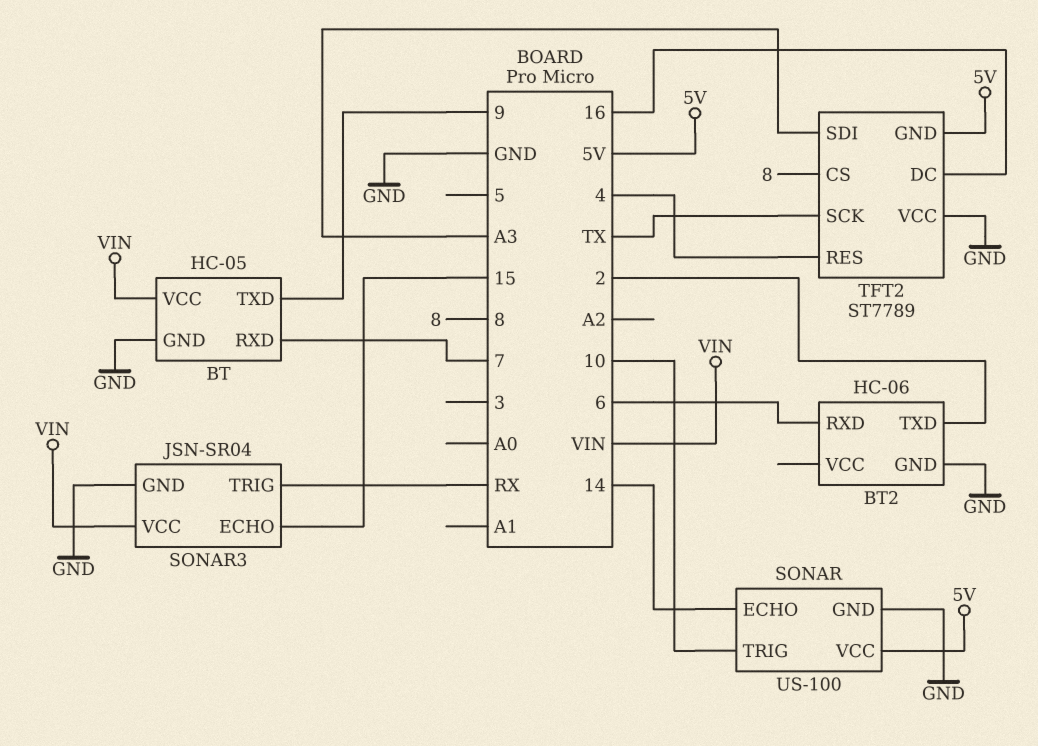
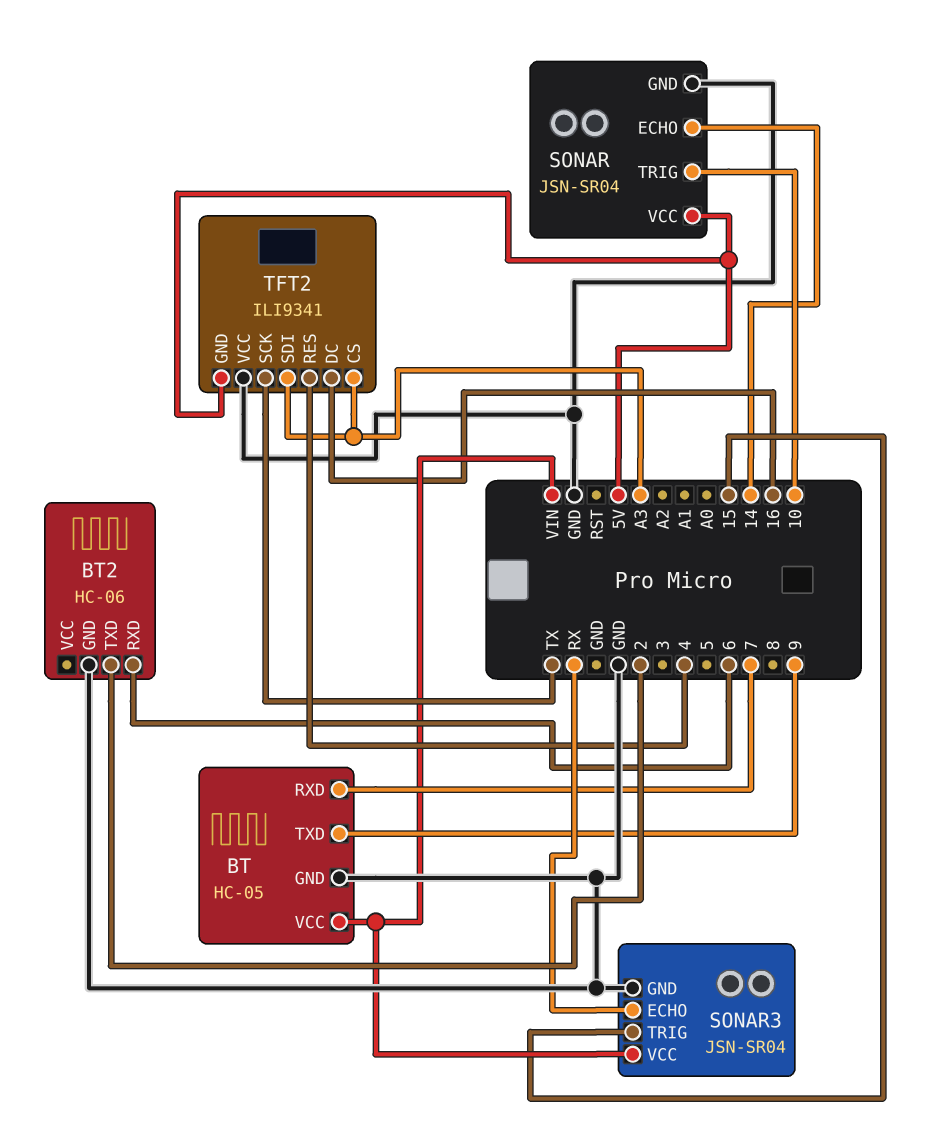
SONAR: US-100 -> JSN-SR04
SONAR3 pin ECHO: 15 -> RX
SONAR3 pin TRIG: RX -> 15
TFT2: ST7789 -> ILI9341
TFT2 pin CS: 8 -> A3

